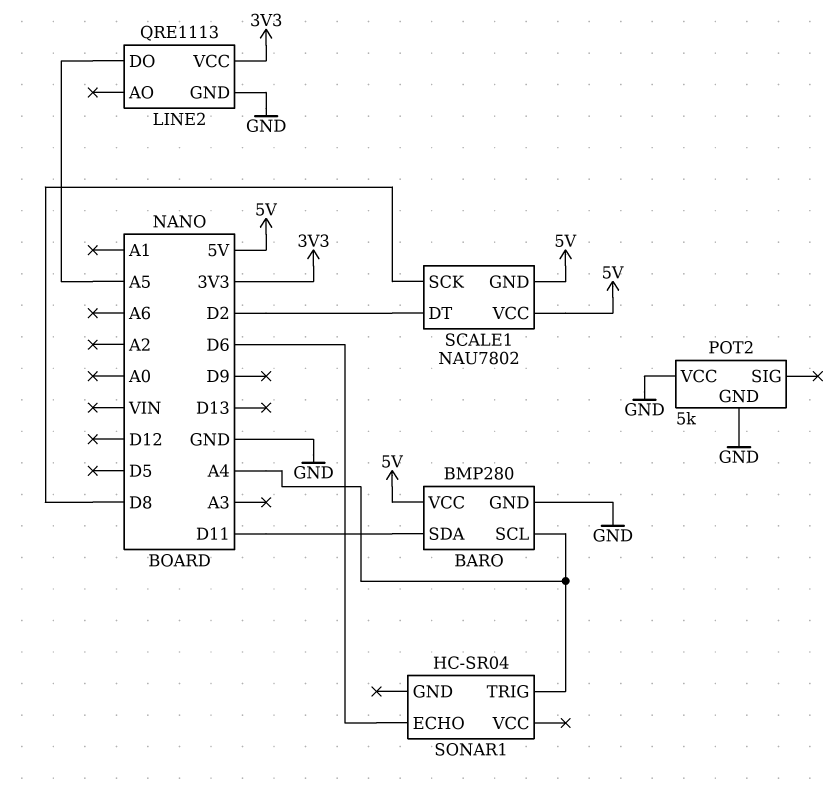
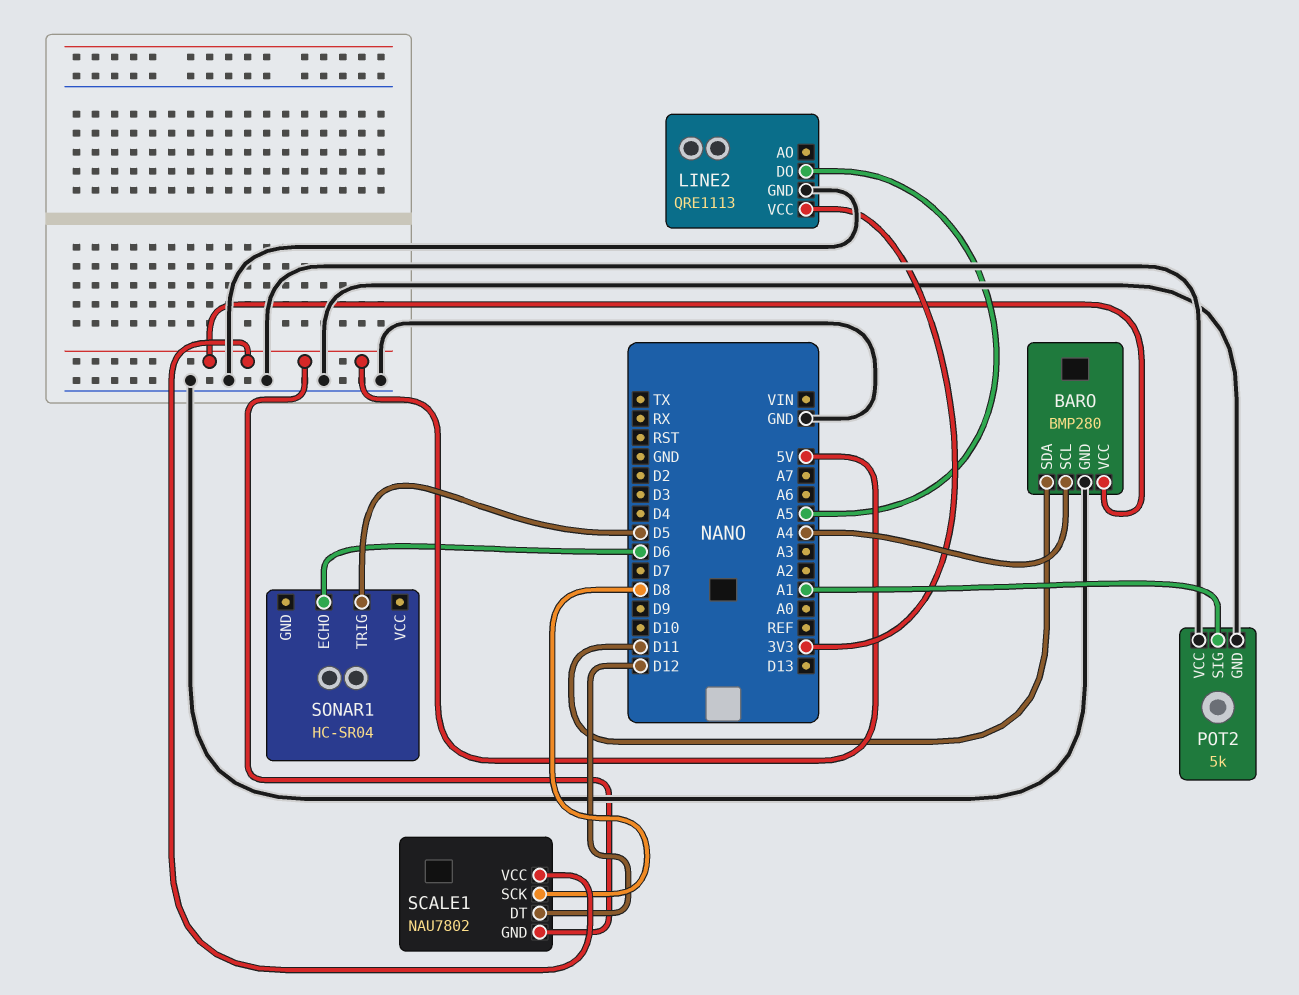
POT2 pin SIG: none -> A1
SCALE1 pin DT: D2 -> D12
SONAR1 pin TRIG: A4 -> D5

